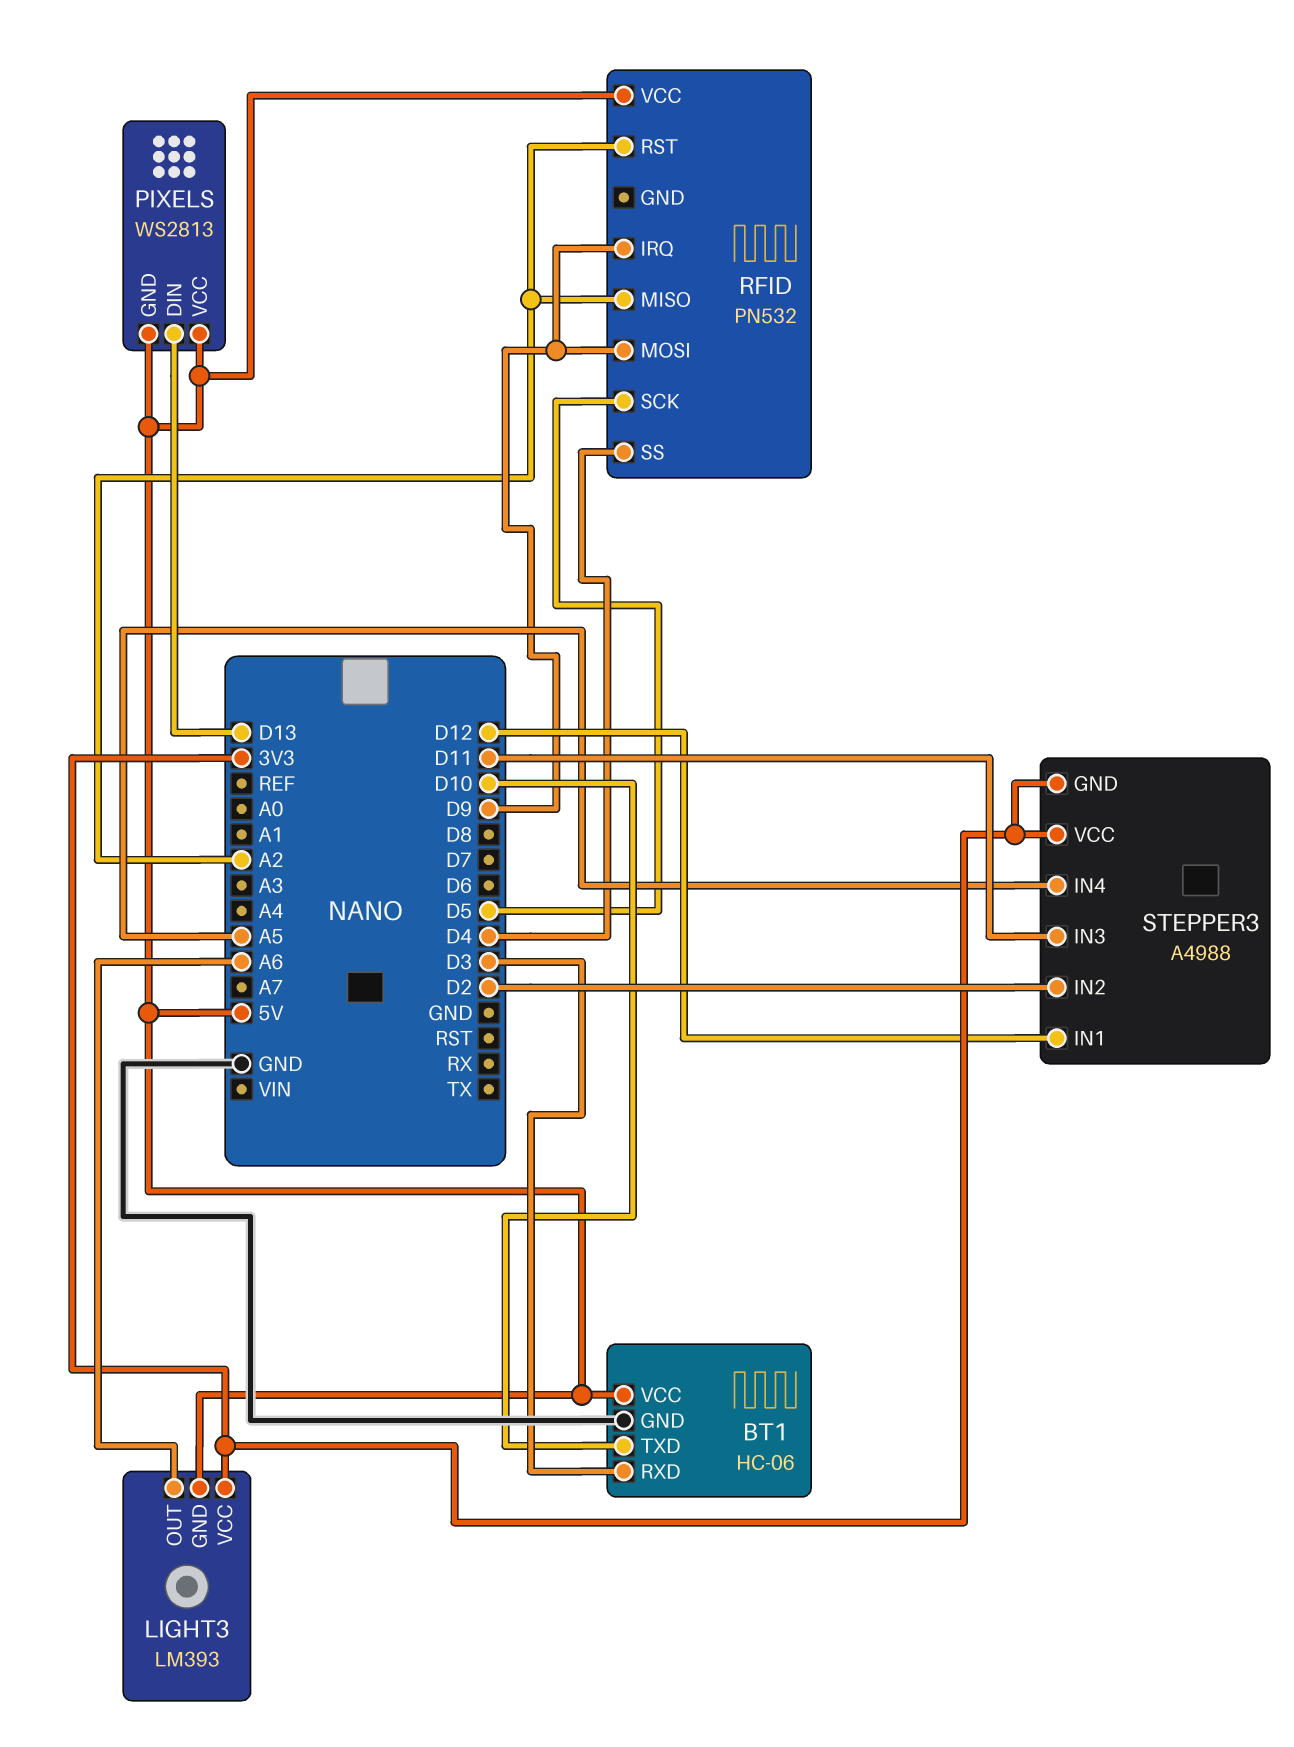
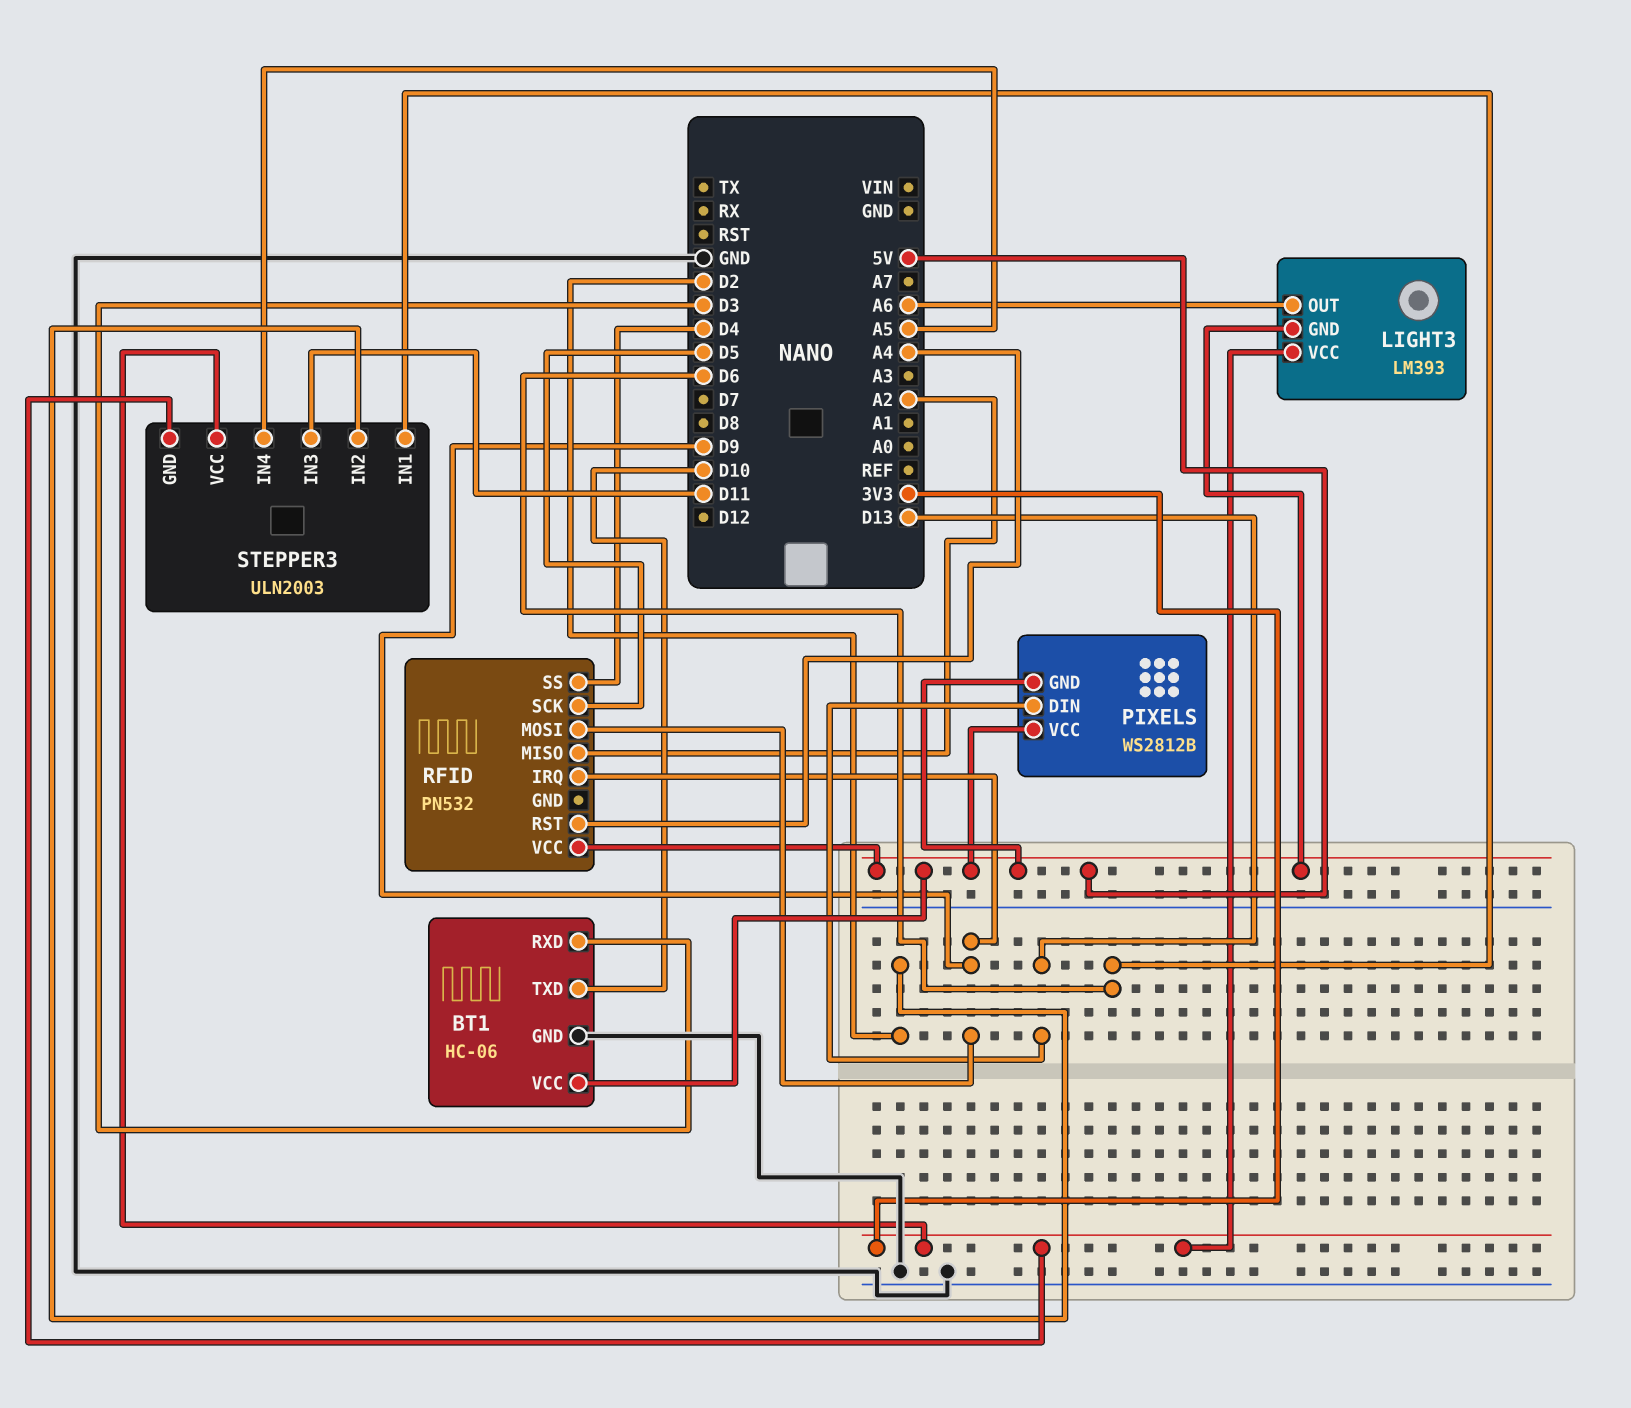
PIXELS: WS2813 -> WS2812B
RFID pin RST: A2 -> A4
STEPPER3: A4988 -> ULN2003
STEPPER3 pin IN1: D12 -> D6

